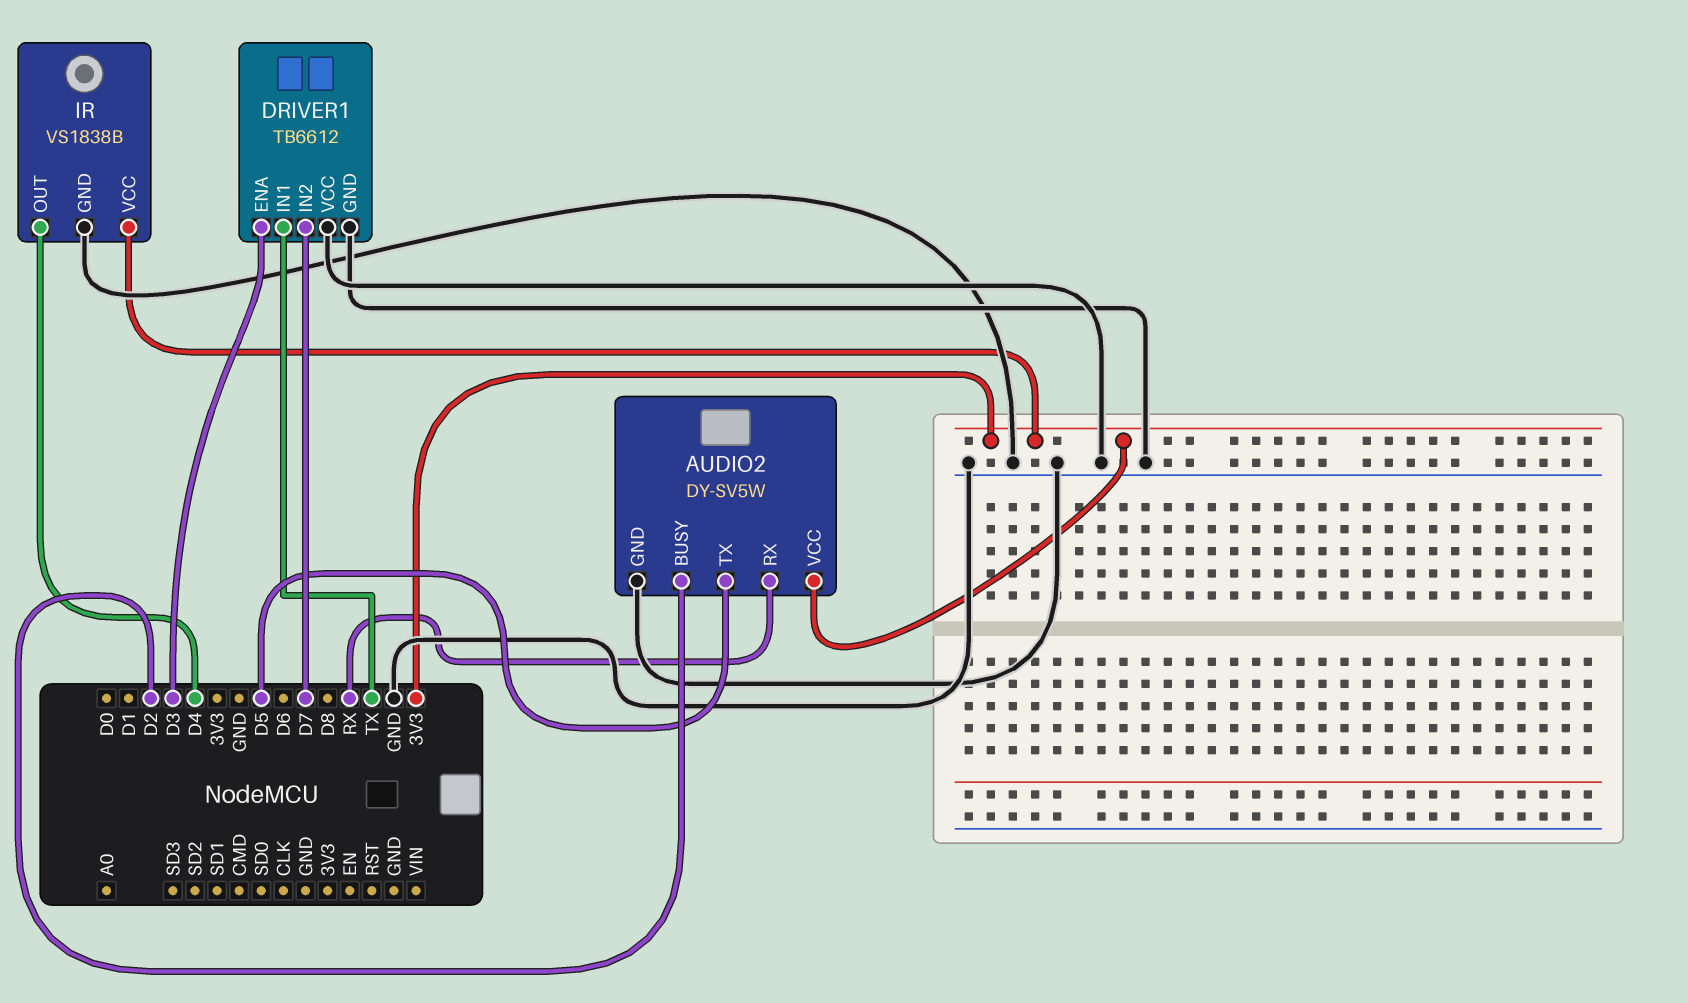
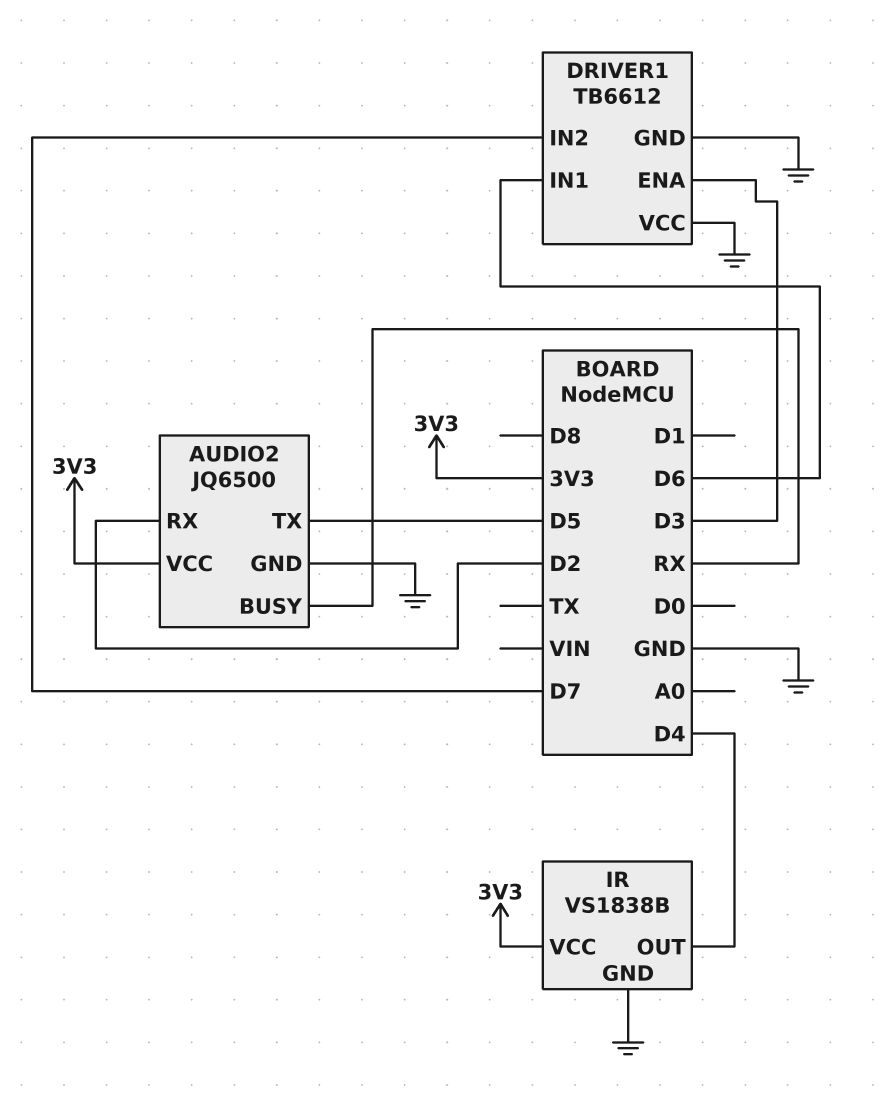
AUDIO2: DY-SV5W -> JQ6500
AUDIO2 pin BUSY: D2 -> RX
AUDIO2 pin RX: RX -> D2
DRIVER1 pin IN1: TX -> D6

